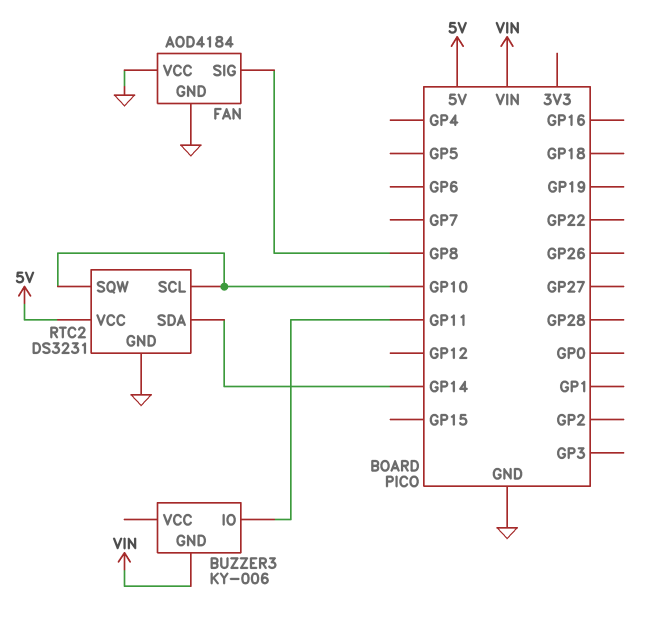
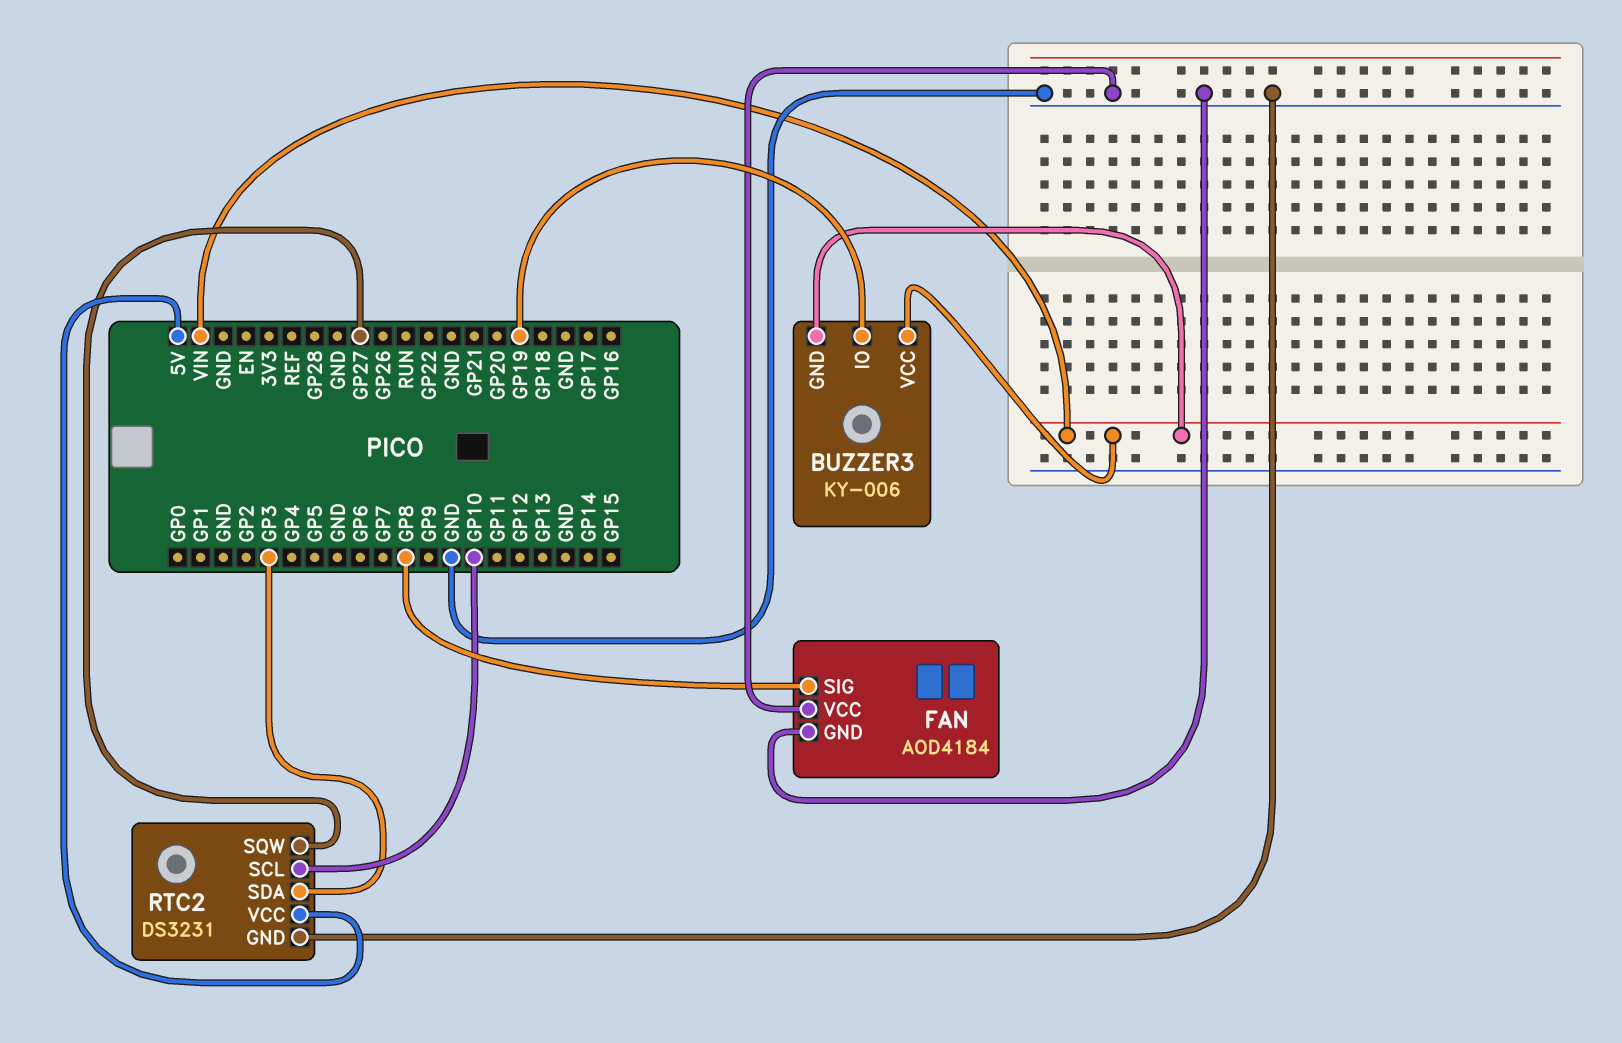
BUZZER3 pin IO: GP11 -> GP19
BUZZER3 pin VCC: none -> VIN
RTC2 pin SDA: GP14 -> GP3
RTC2 pin SQW: GP10 -> GP27

